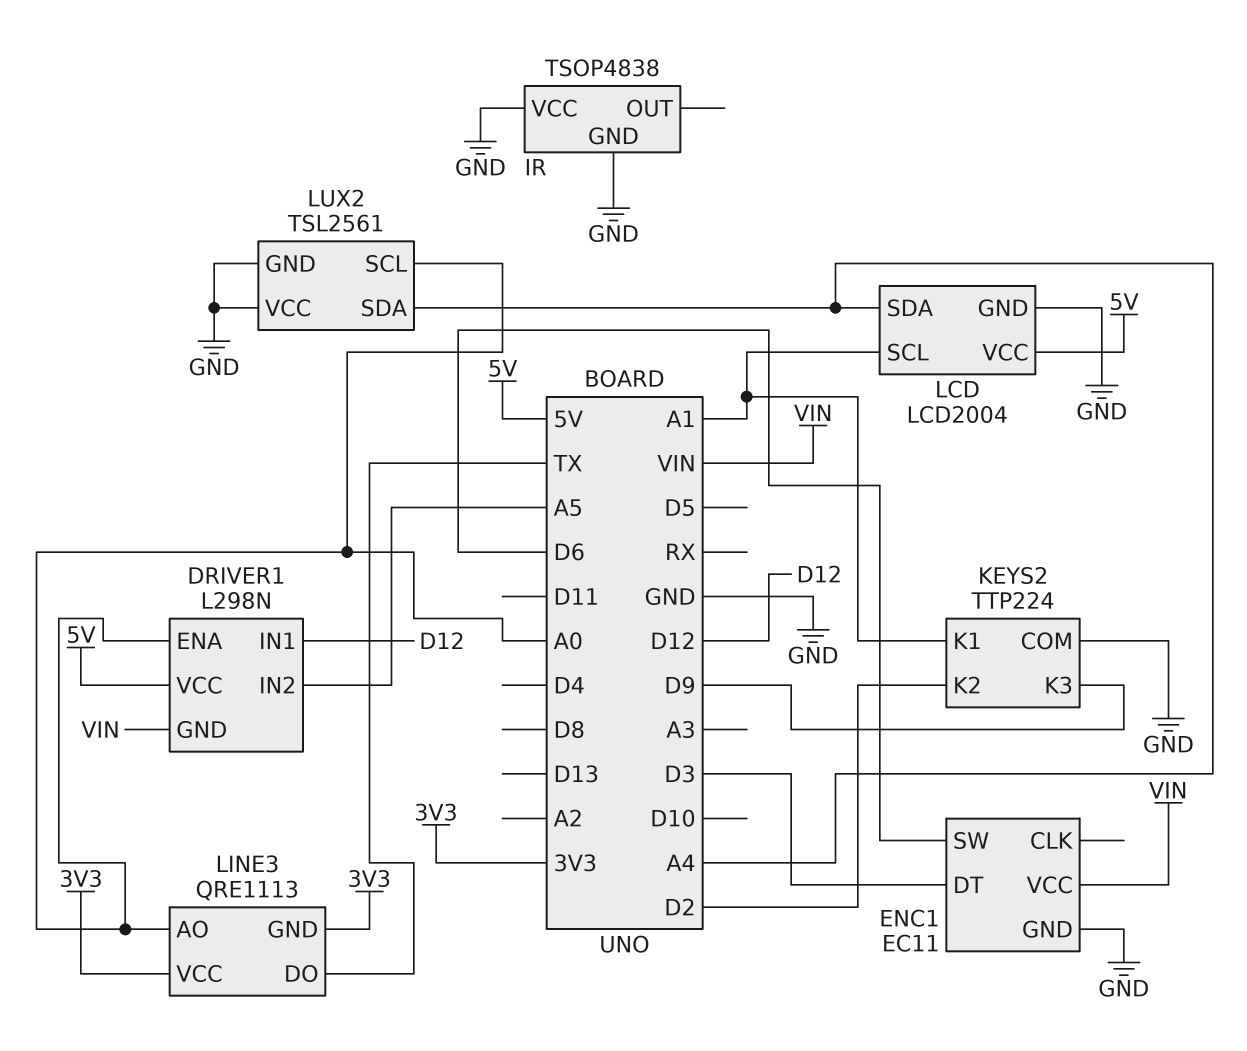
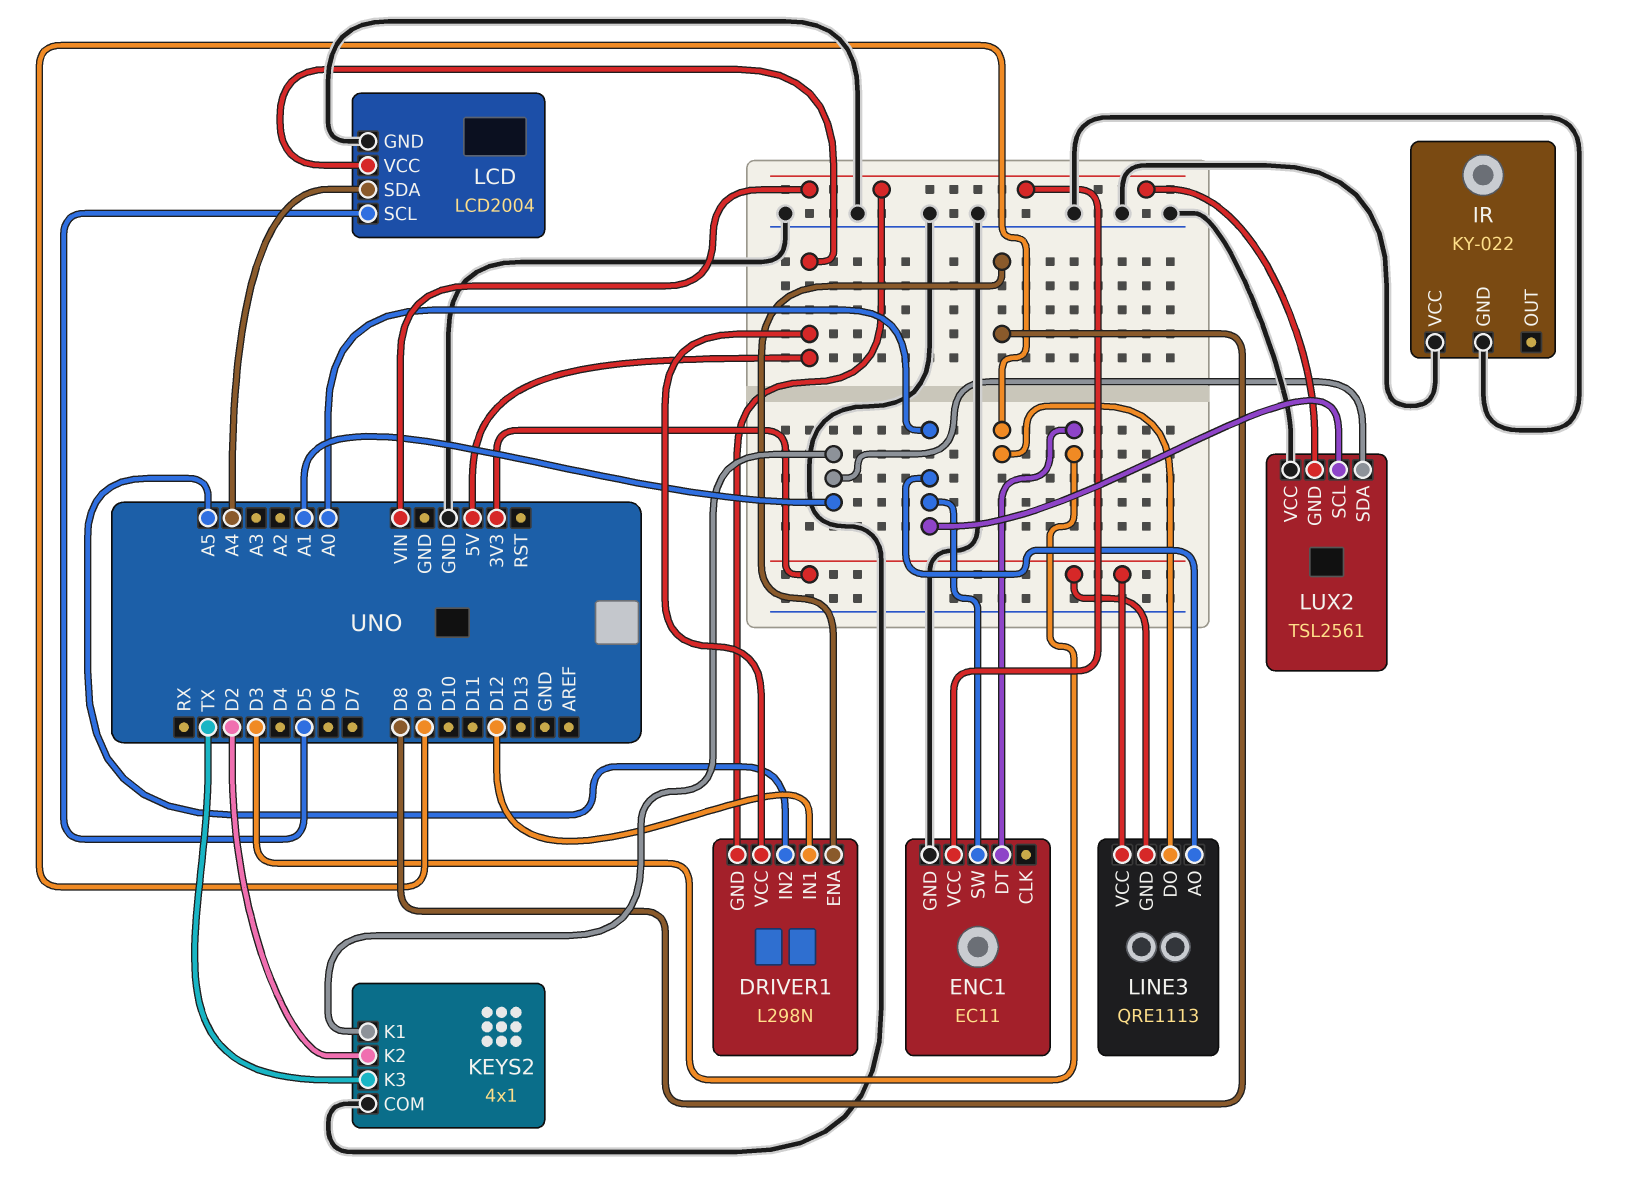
DRIVER1 pin ENA: A0 -> D8
ENC1 pin SW: D6 -> A0
IR: TSOP4838 -> KY-022
KEYS2: TTP224 -> 4x1
KEYS2 pin K3: D9 -> TX
LCD pin SCL: A1 -> D5
LINE3 pin DO: TX -> D9
LUX2 pin GND: GND -> VIN
LUX2 pin SDA: A4 -> A1

